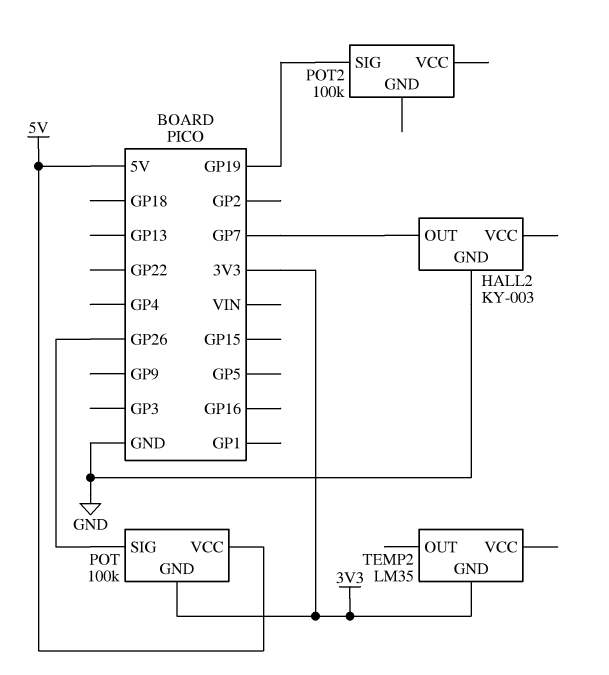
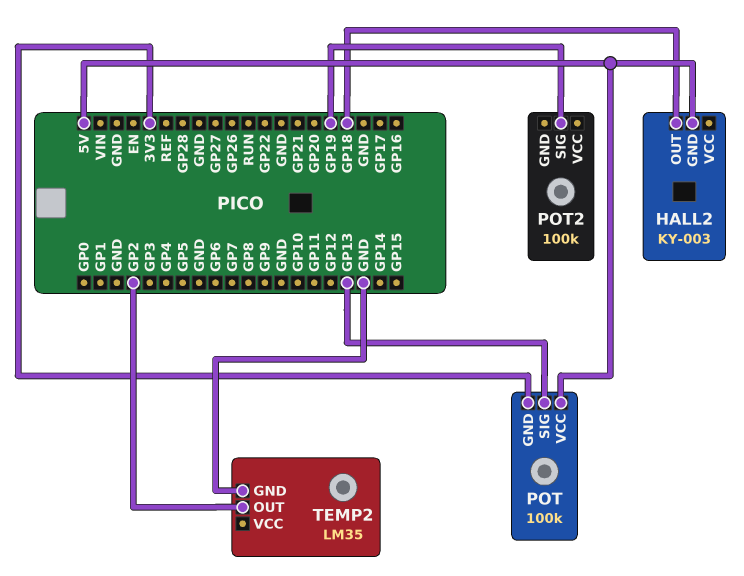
HALL2 pin GND: GND -> 5V
HALL2 pin OUT: GP7 -> GP18
POT pin SIG: GP26 -> GP13
TEMP2 pin GND: 3V3 -> GND
TEMP2 pin OUT: none -> GP2

